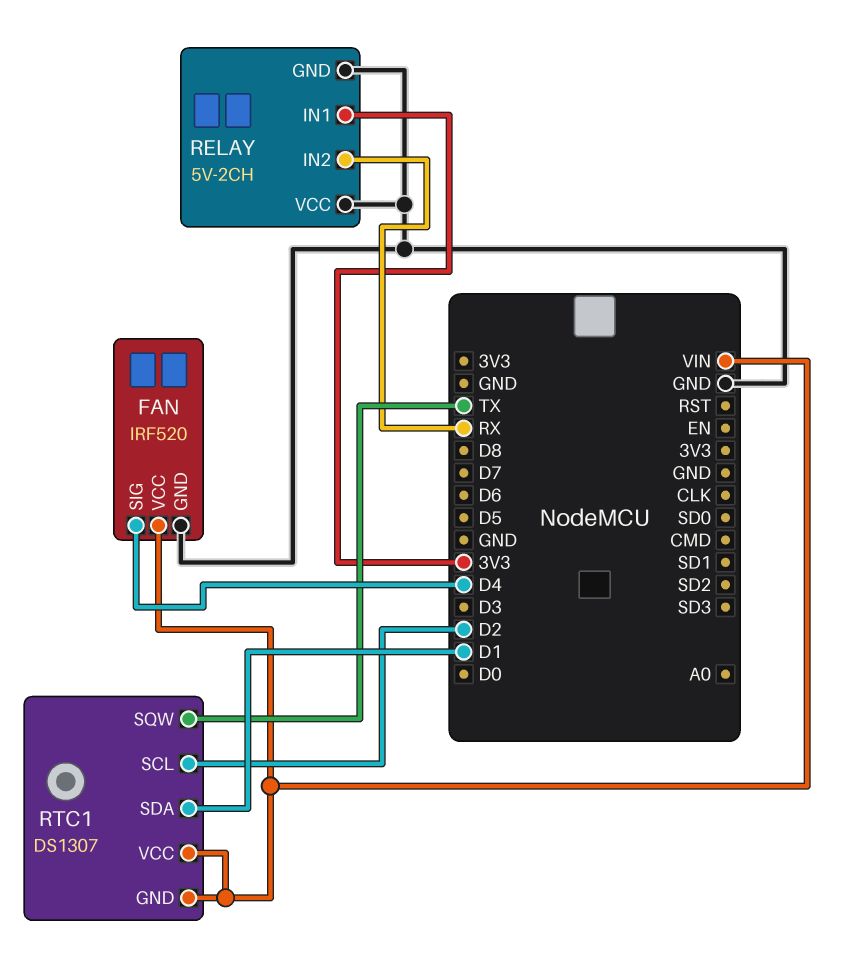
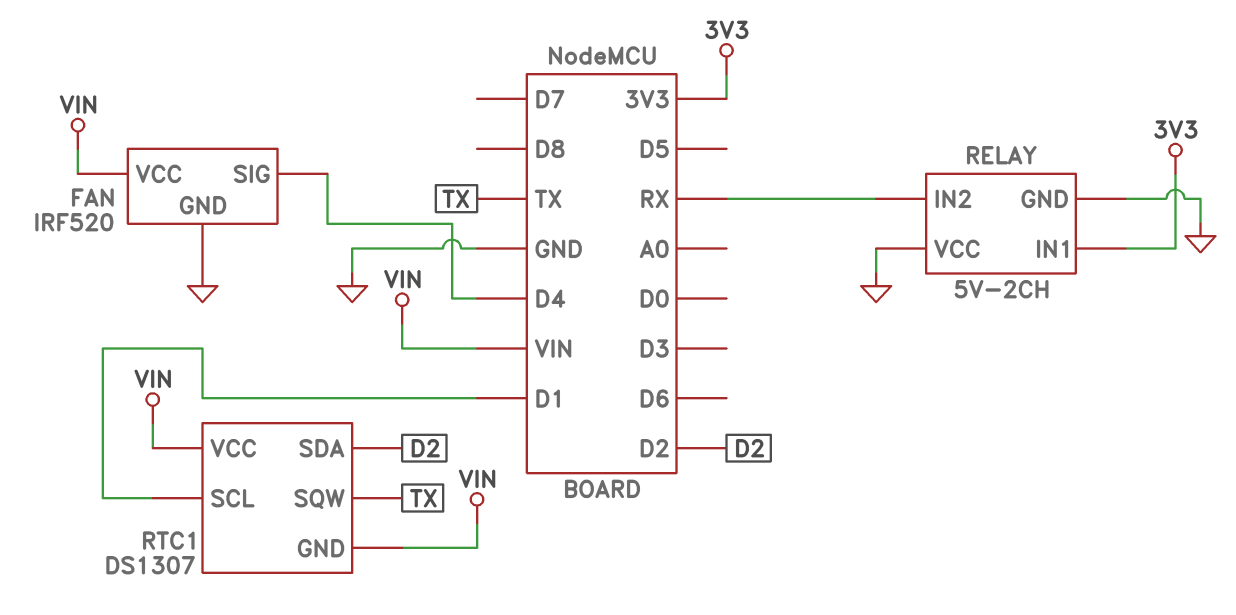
RTC1 pin SCL: D2 -> D1
RTC1 pin SDA: D1 -> D2

